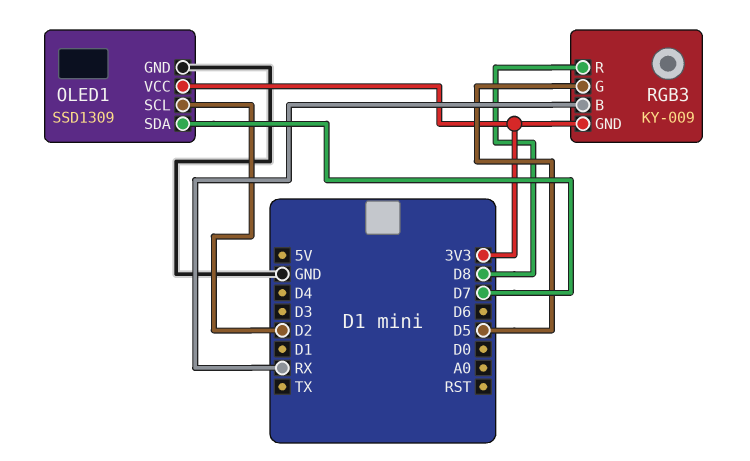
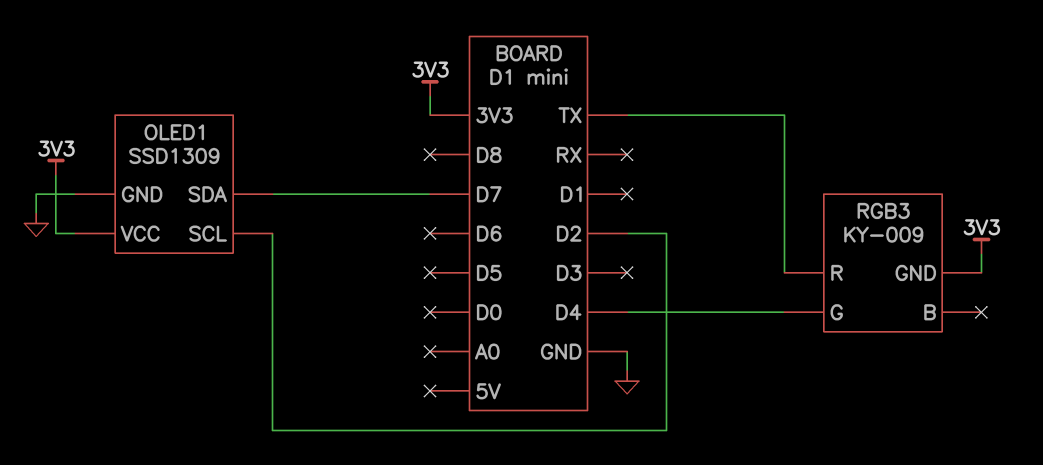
RGB3 pin B: RX -> none
RGB3 pin G: D5 -> D4
RGB3 pin R: D8 -> TX

